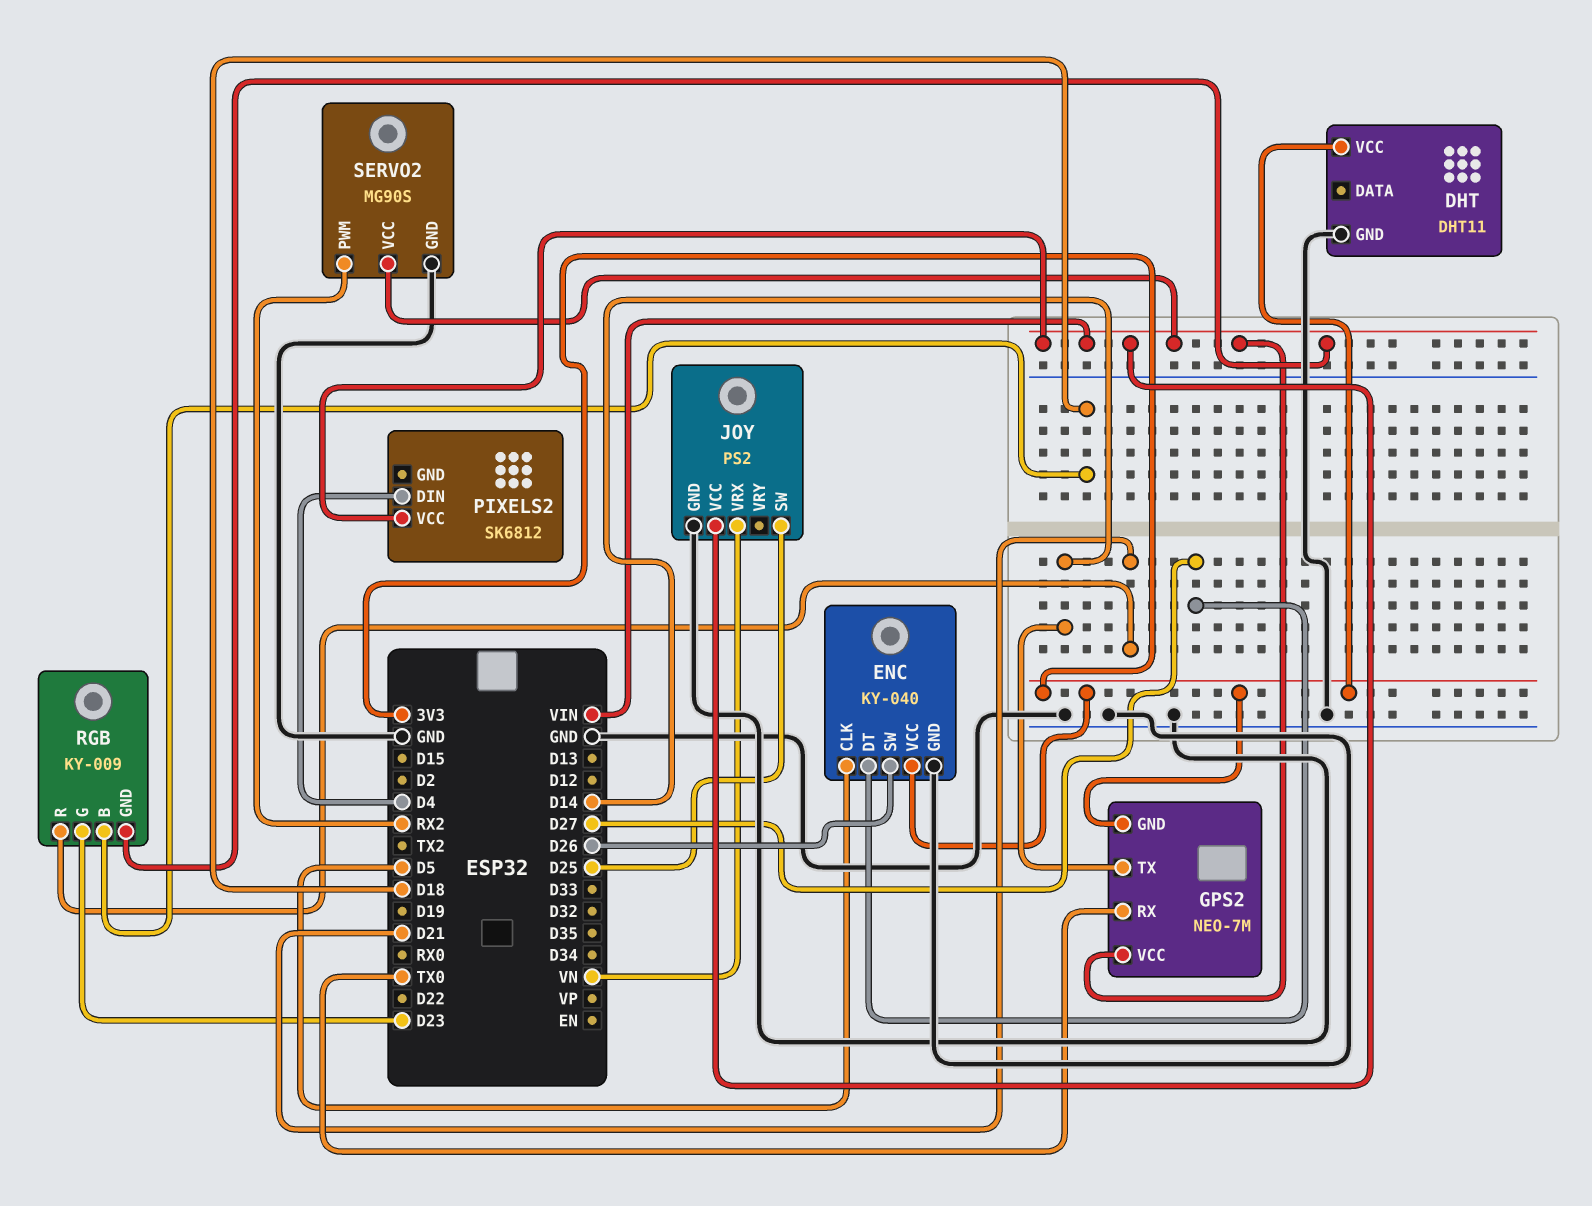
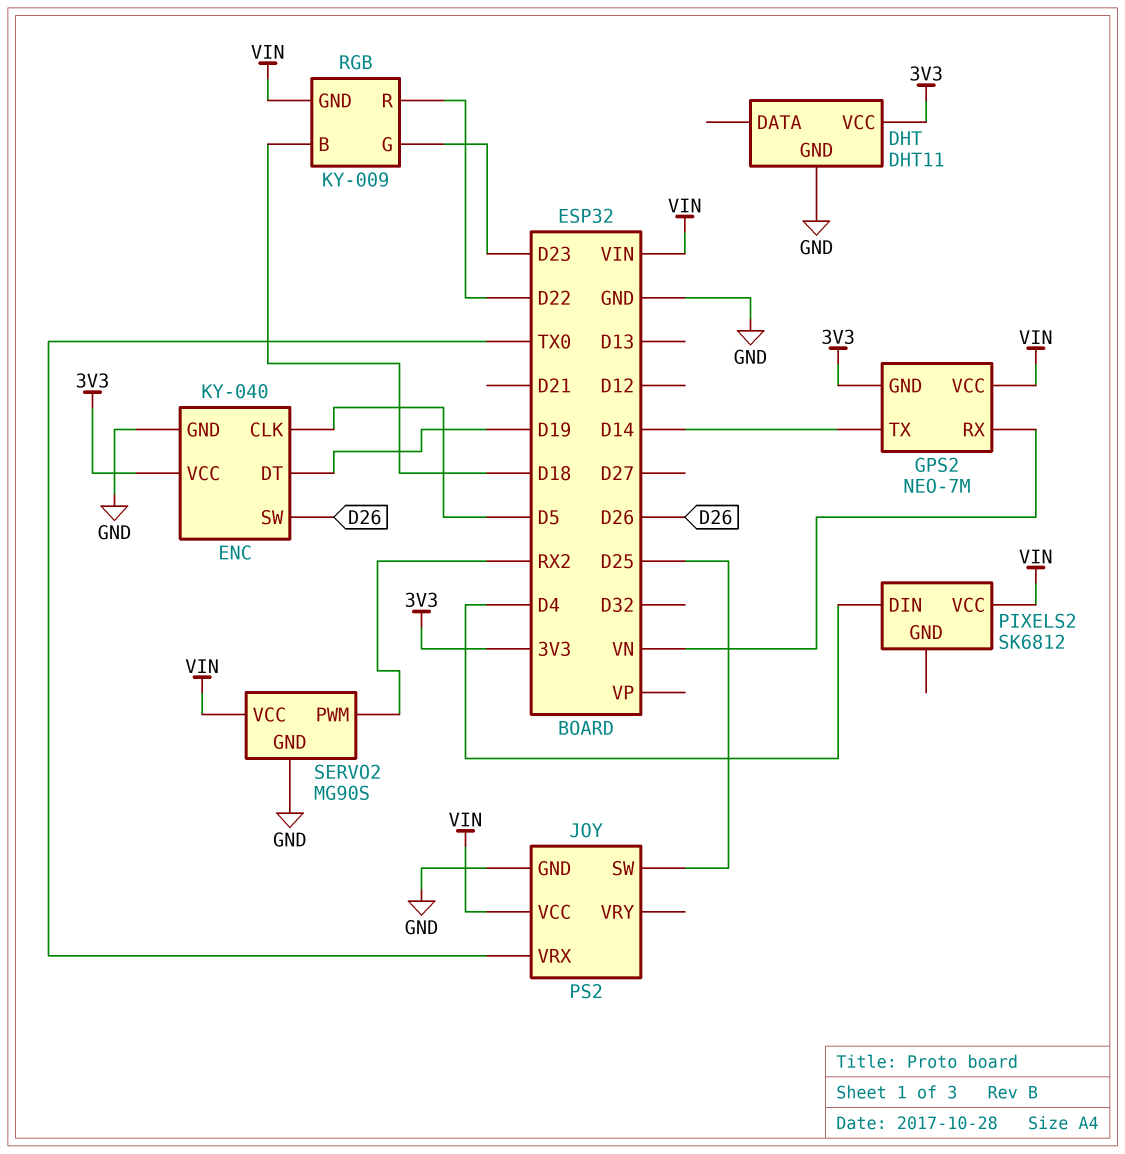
ENC pin DT: D27 -> D19
GPS2 pin RX: TX0 -> VN
JOY pin VRX: VN -> TX0
RGB pin R: D21 -> D22

